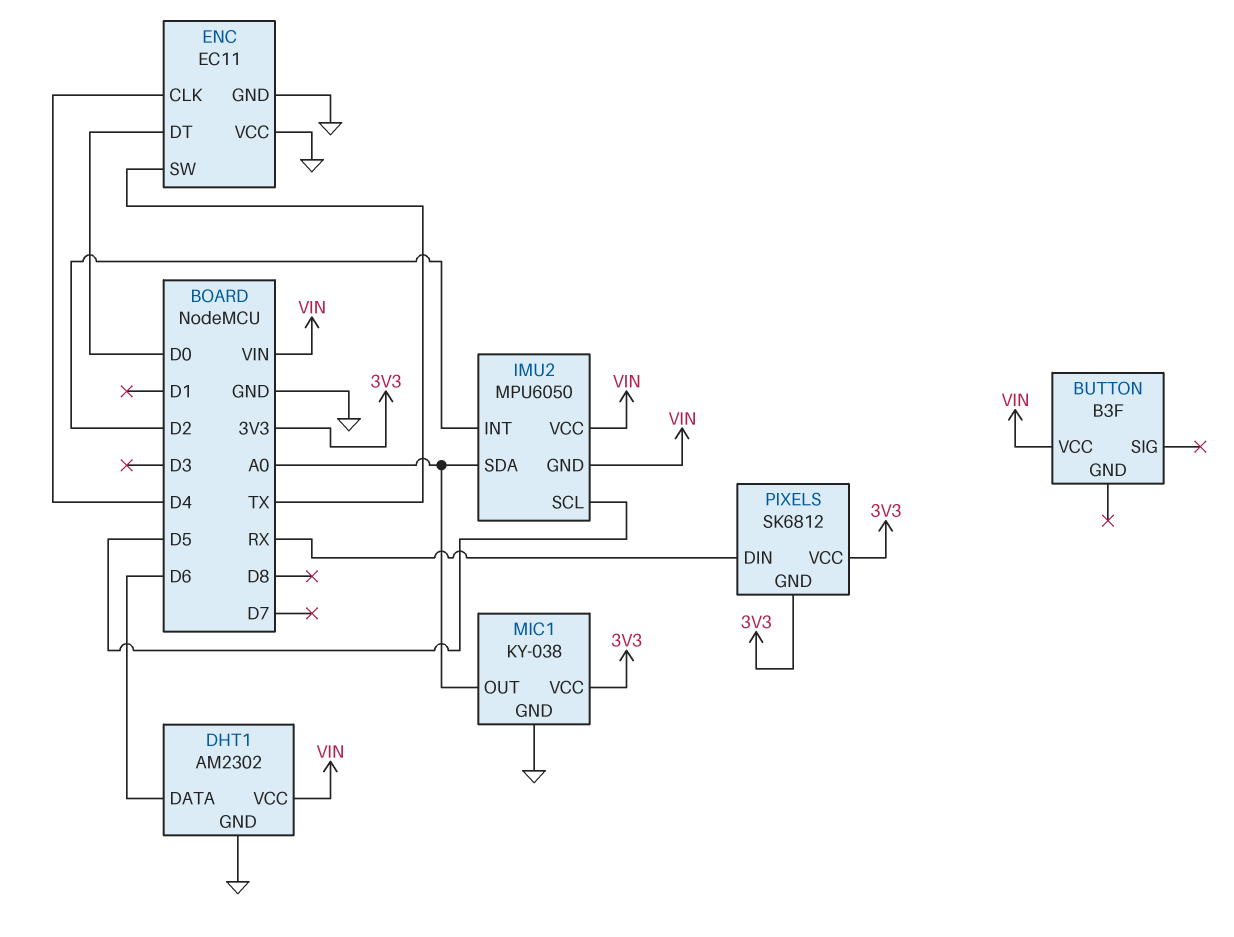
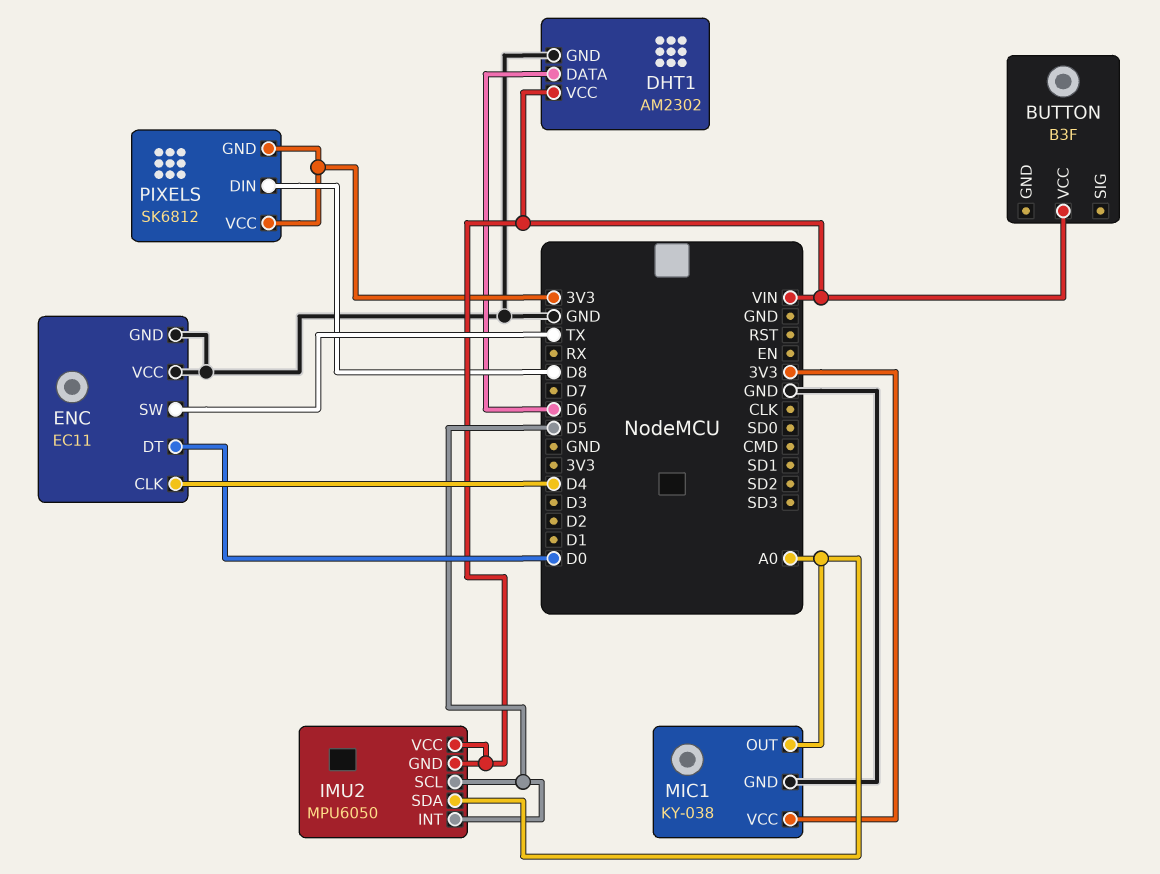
IMU2 pin INT: D2 -> D5
PIXELS pin DIN: RX -> D8

